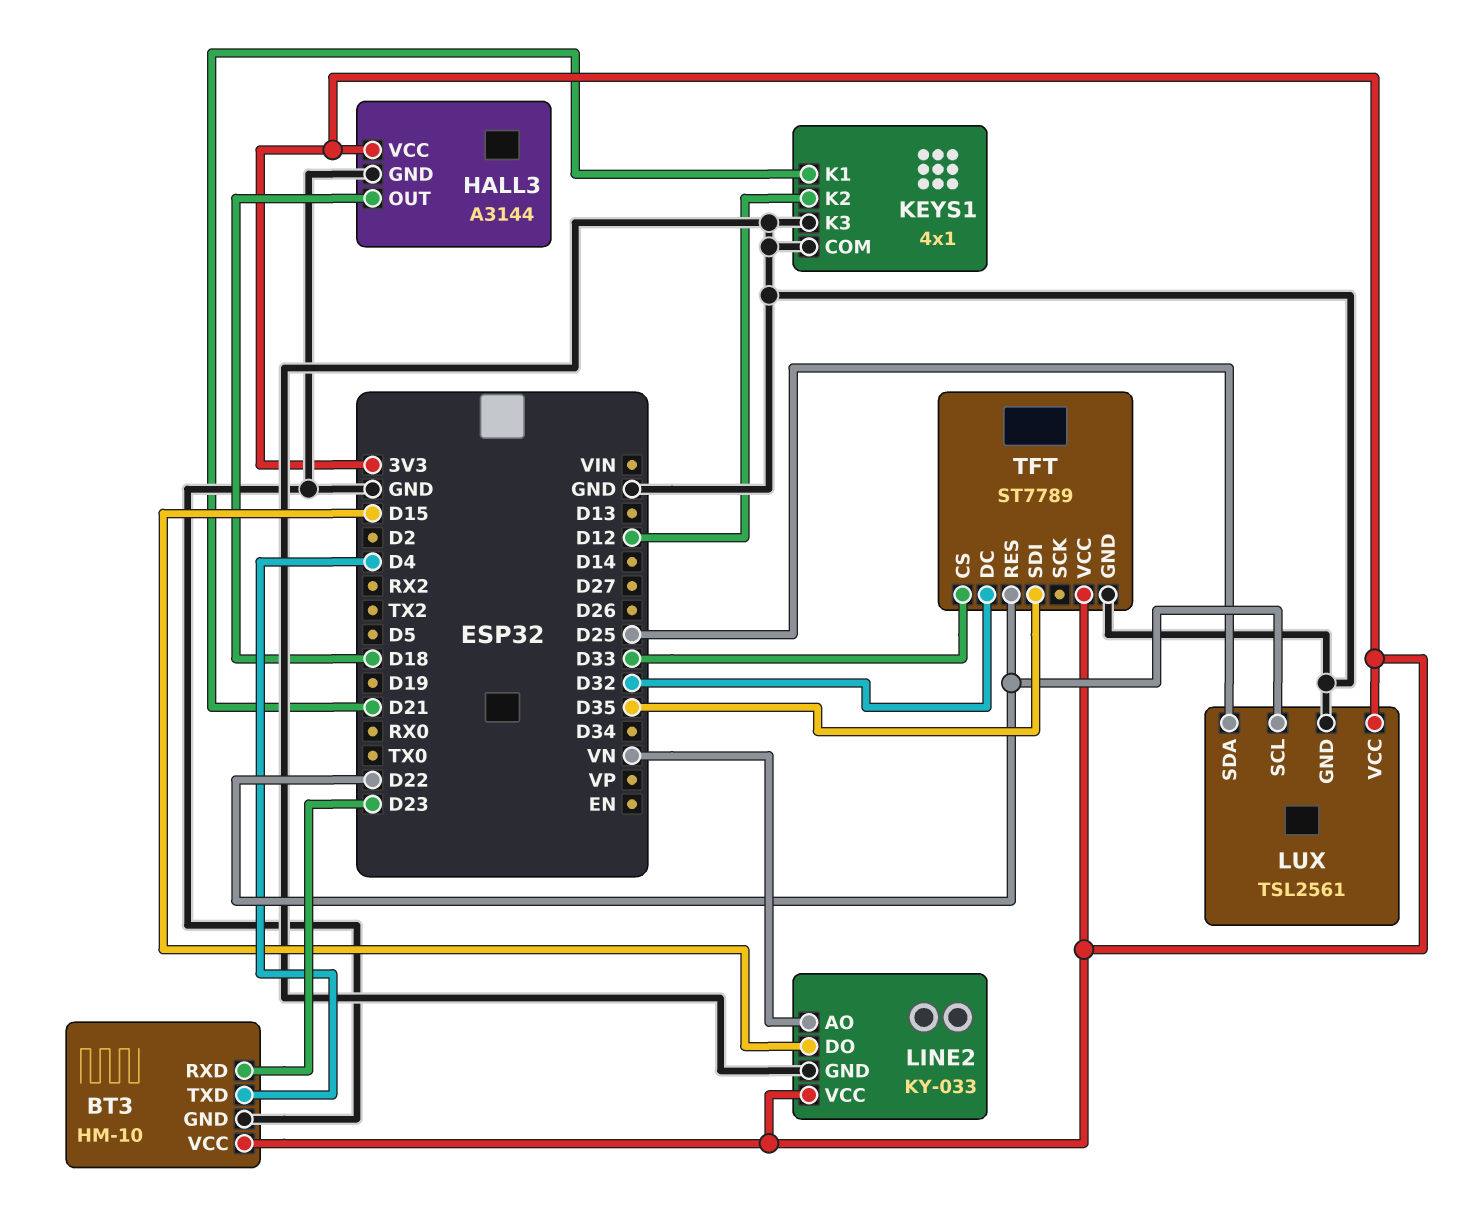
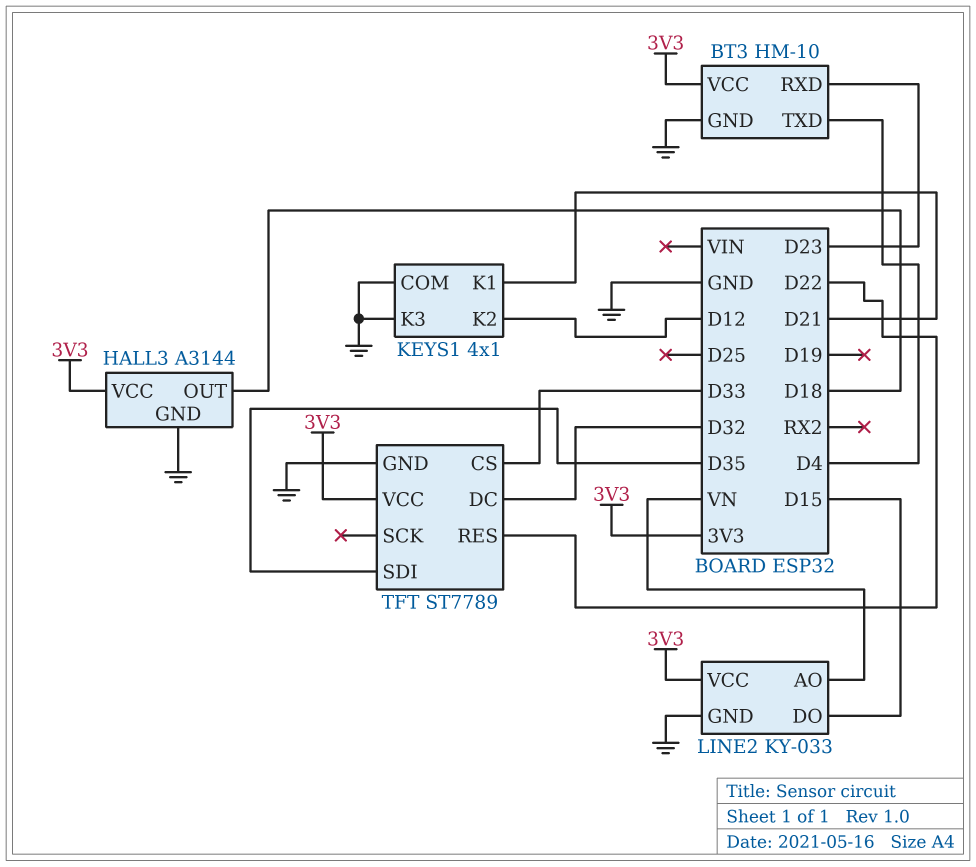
LUX: TSL2561 -> none
LUX pin GND: GND -> none
LUX pin SCL: D22 -> none
LUX pin SDA: D25 -> none
LUX pin VCC: 3V3 -> none

